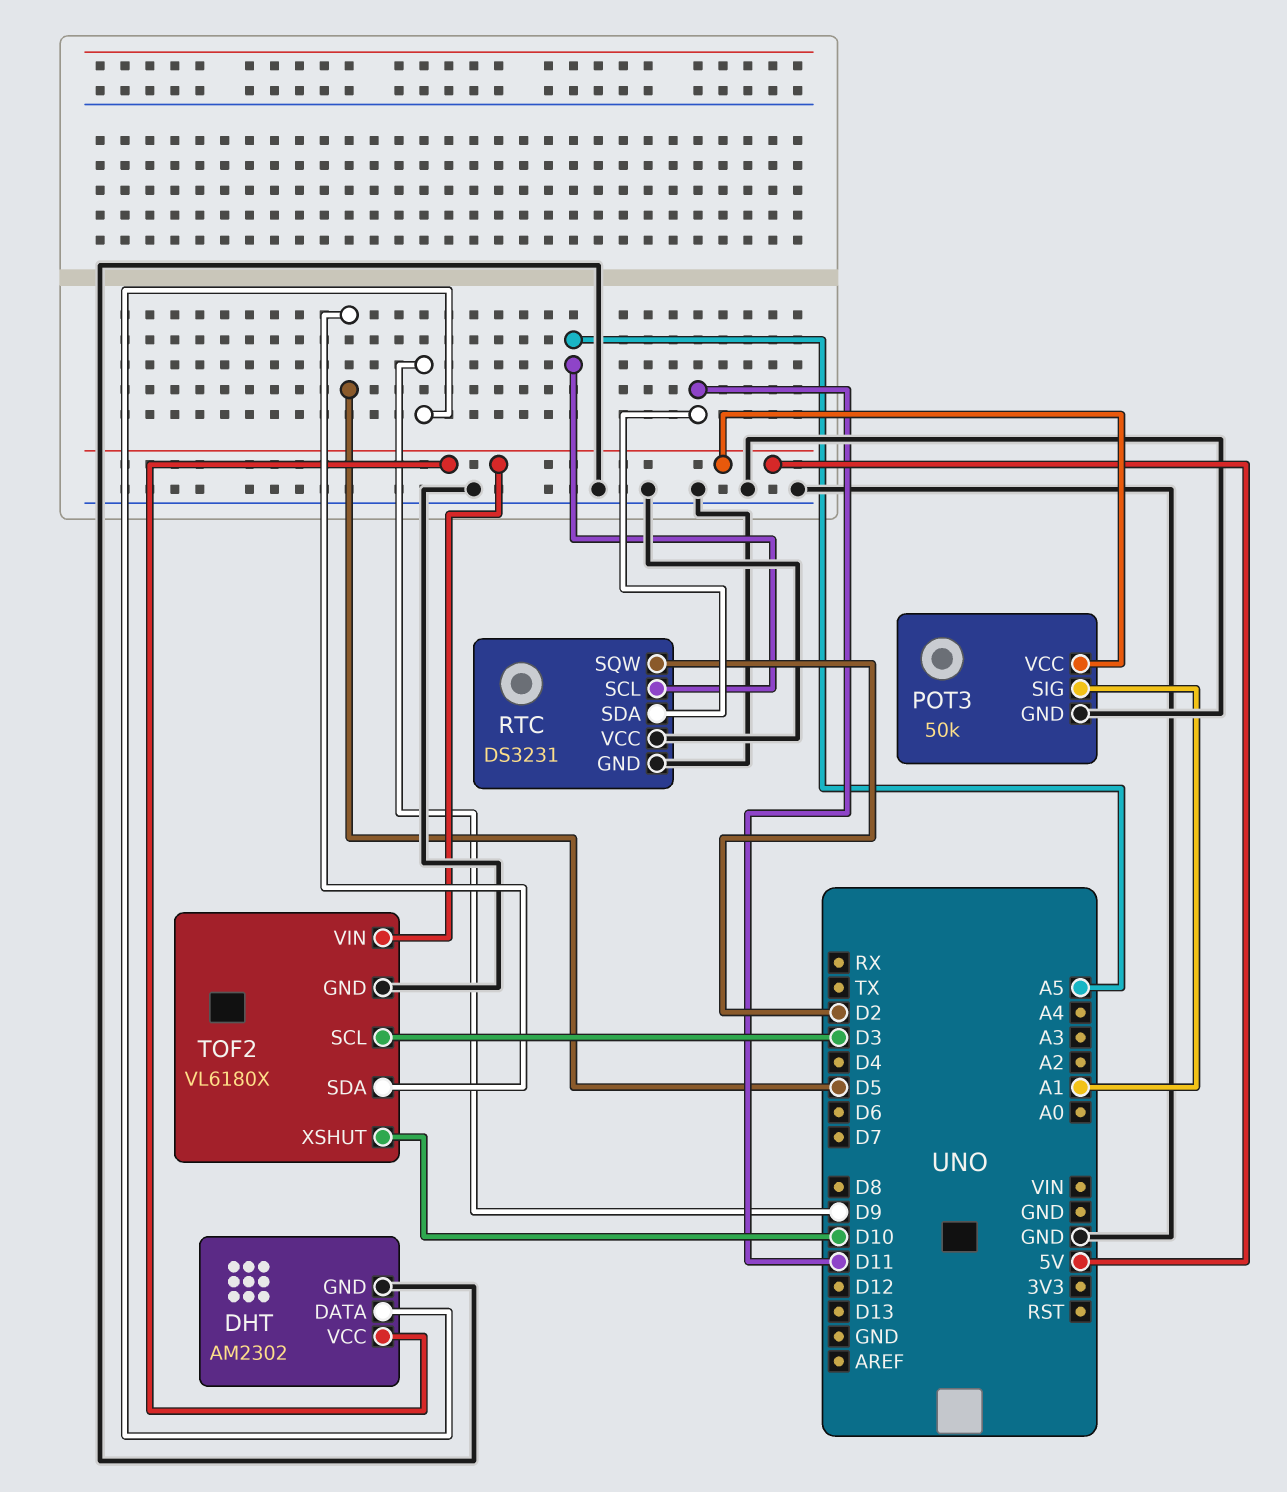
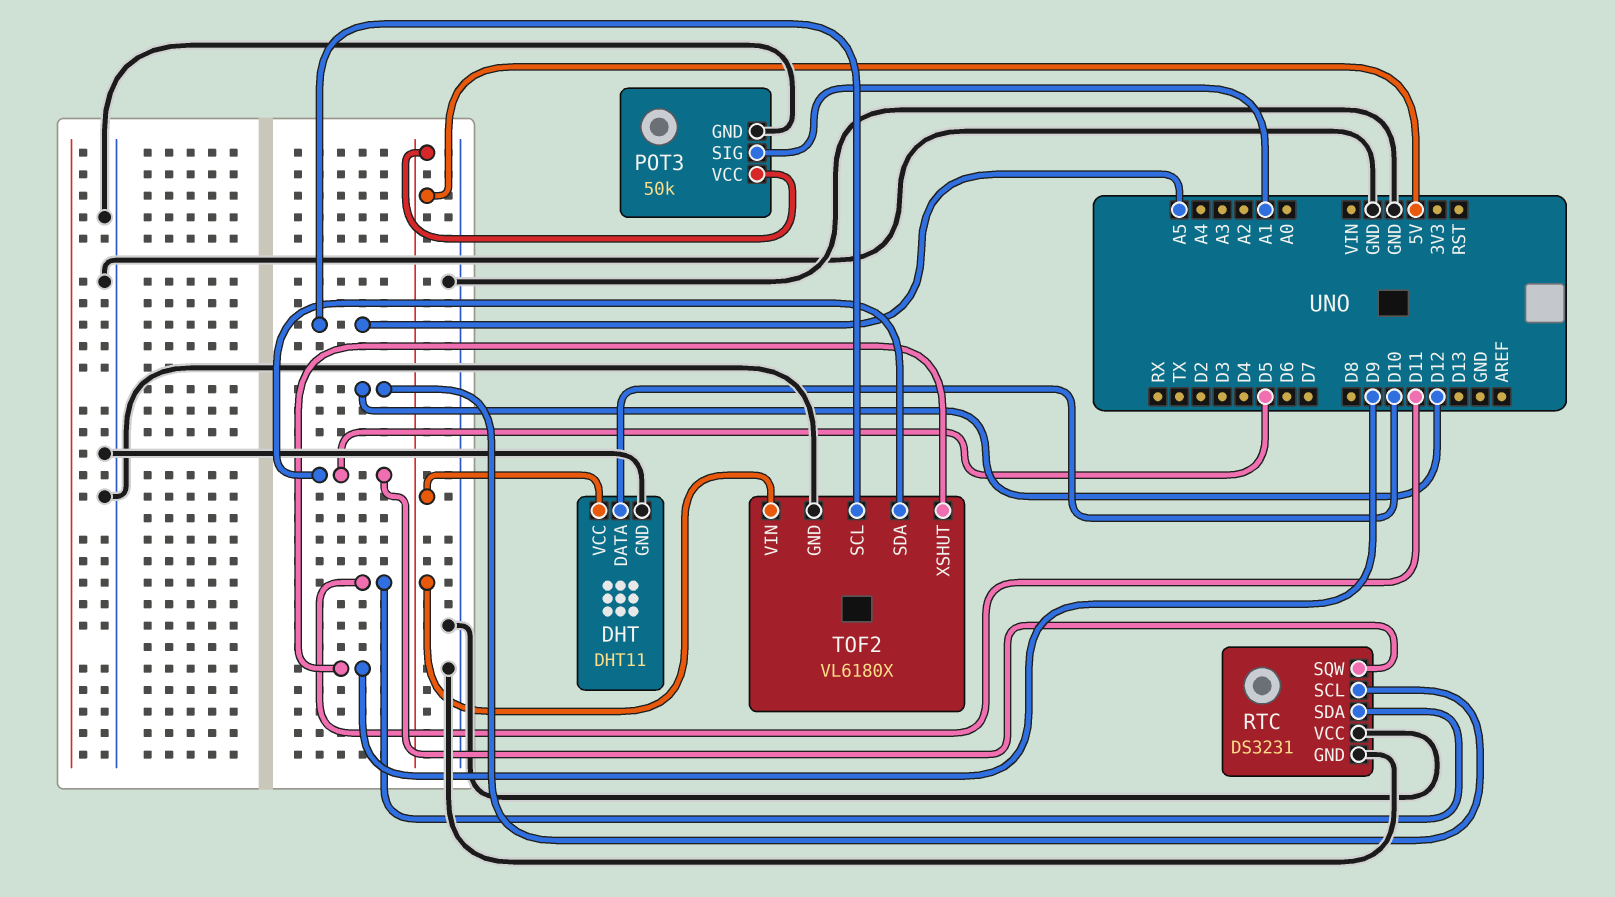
DHT: AM2302 -> DHT11
DHT pin DATA: D9 -> D10
RTC pin SCL: A5 -> D12
RTC pin SQW: D2 -> D5
TOF2 pin SCL: D3 -> A5
TOF2 pin XSHUT: D10 -> D9

